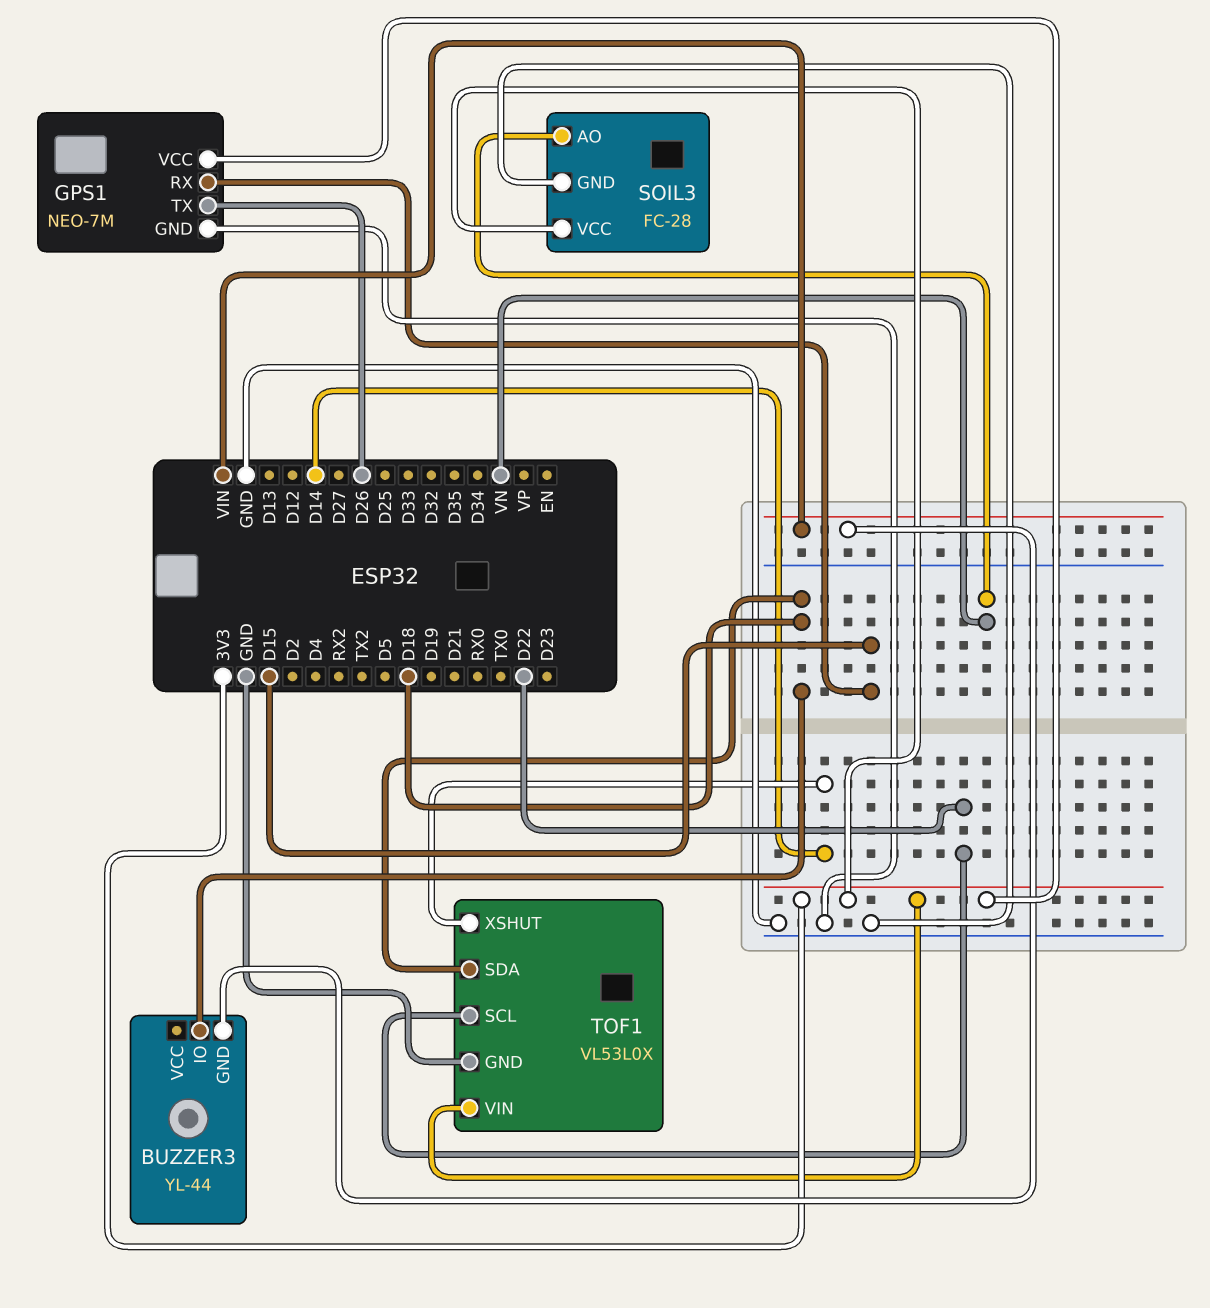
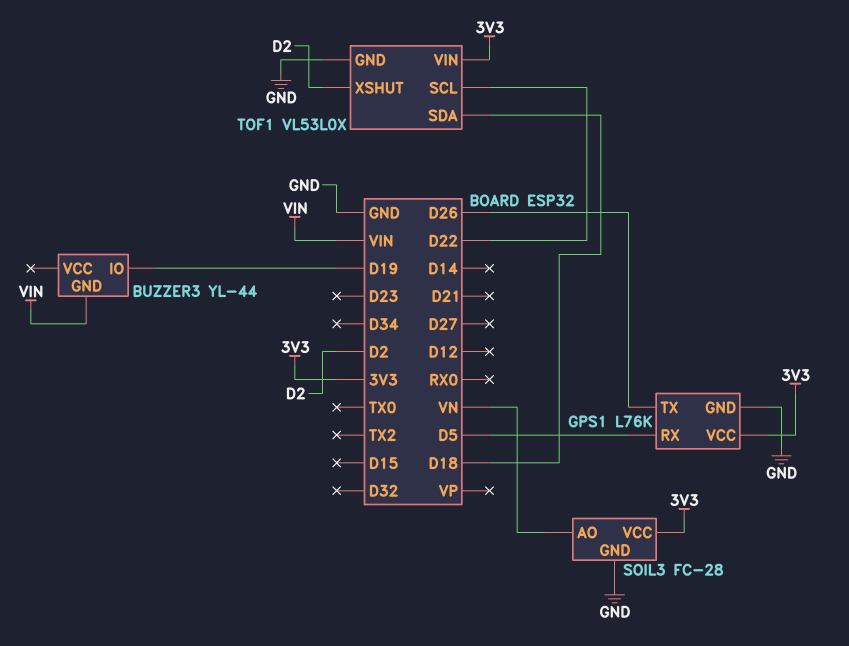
BUZZER3 pin IO: D18 -> D19
GPS1: NEO-7M -> L76K
GPS1 pin RX: D15 -> D5
TOF1 pin XSHUT: D14 -> D2

